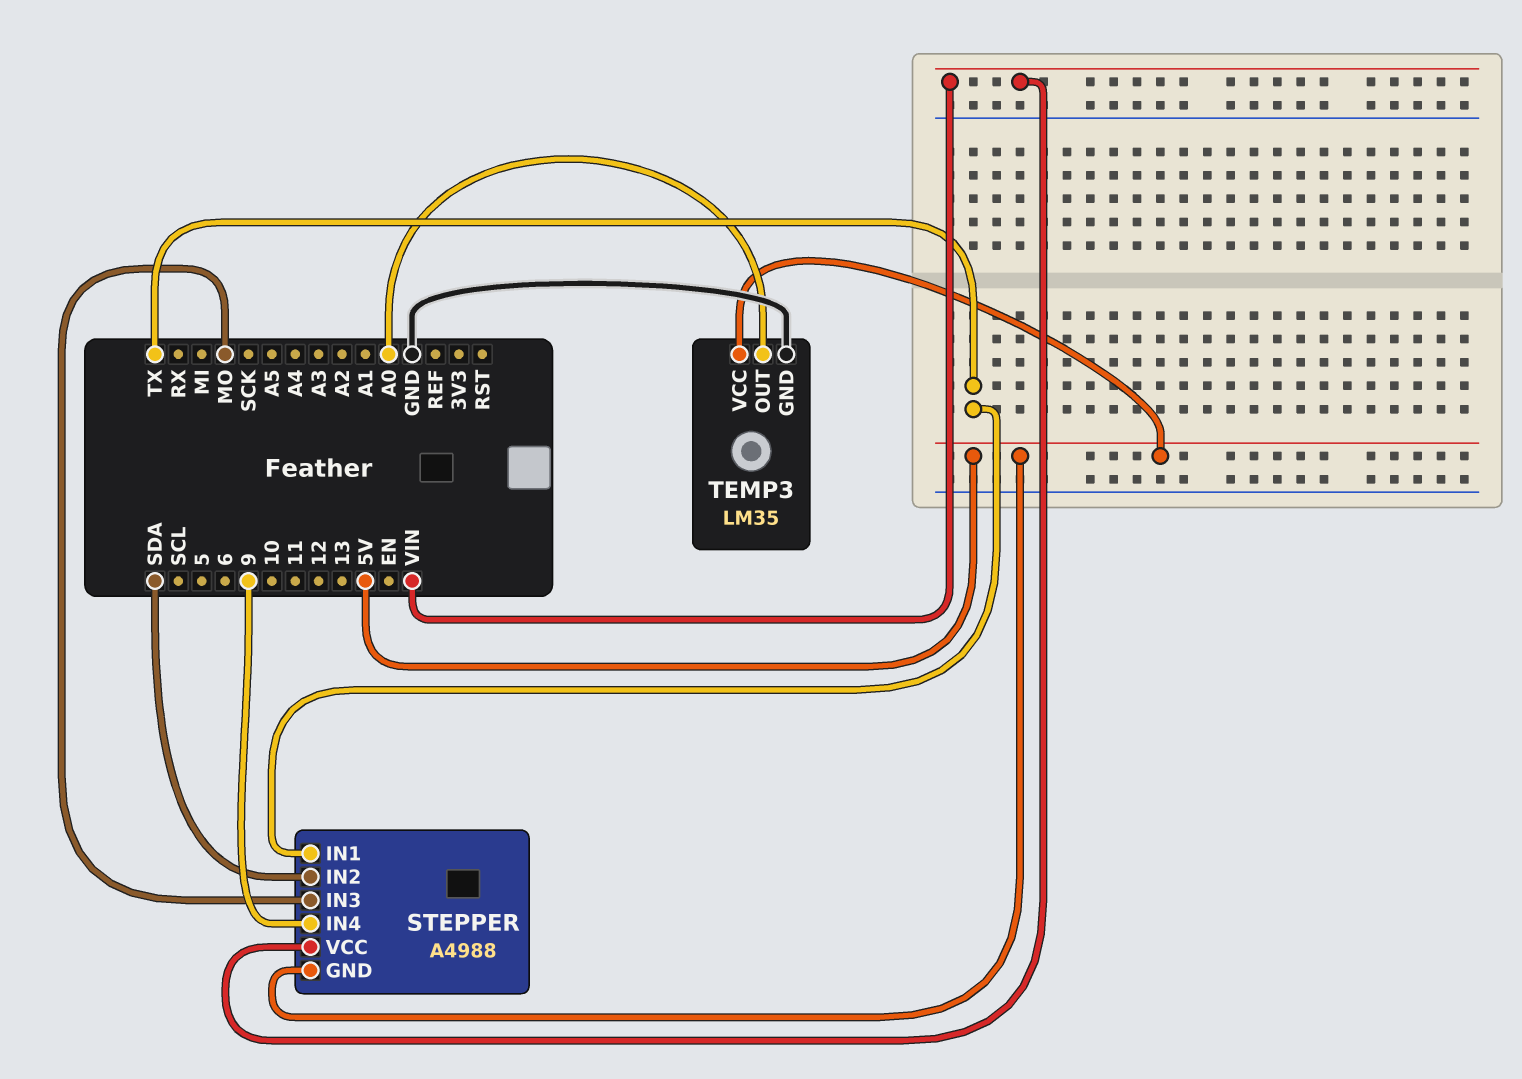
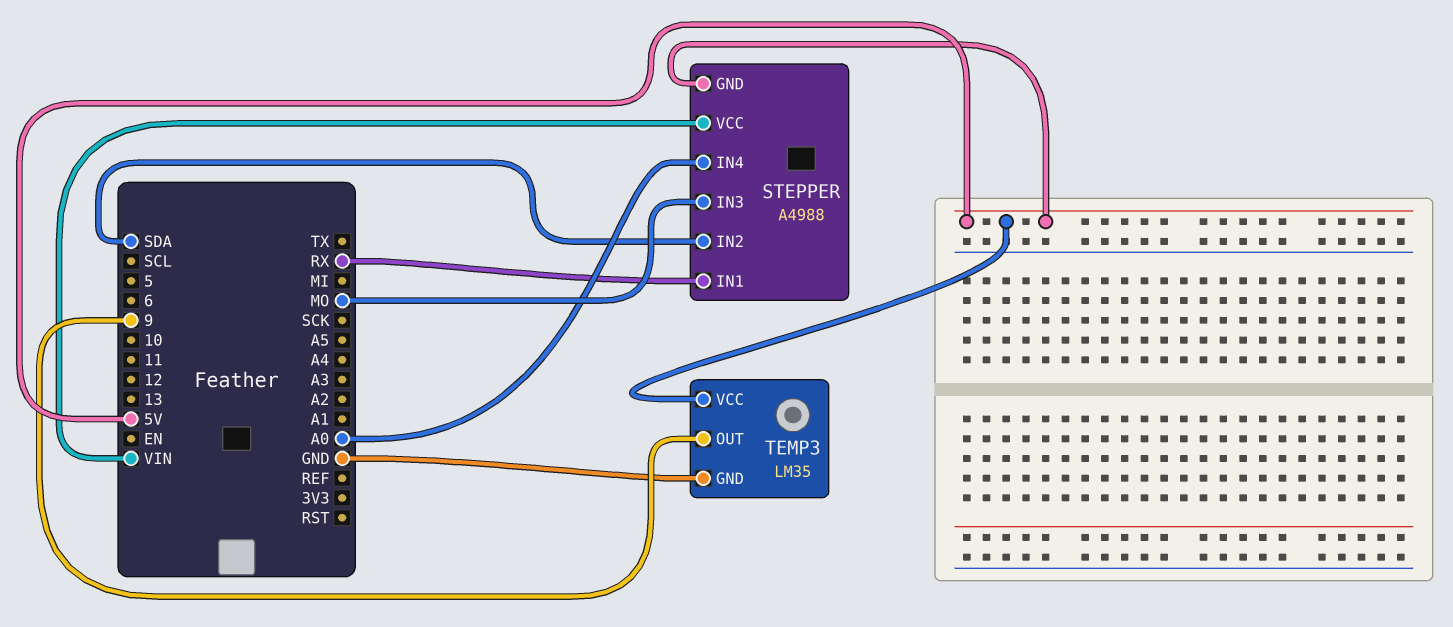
STEPPER pin IN1: TX -> RX
STEPPER pin IN4: 9 -> A0
TEMP3 pin OUT: A0 -> 9

